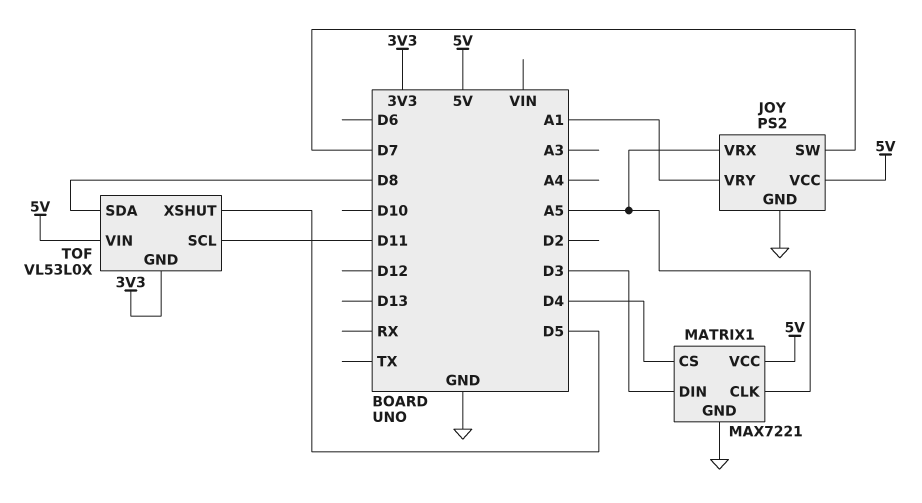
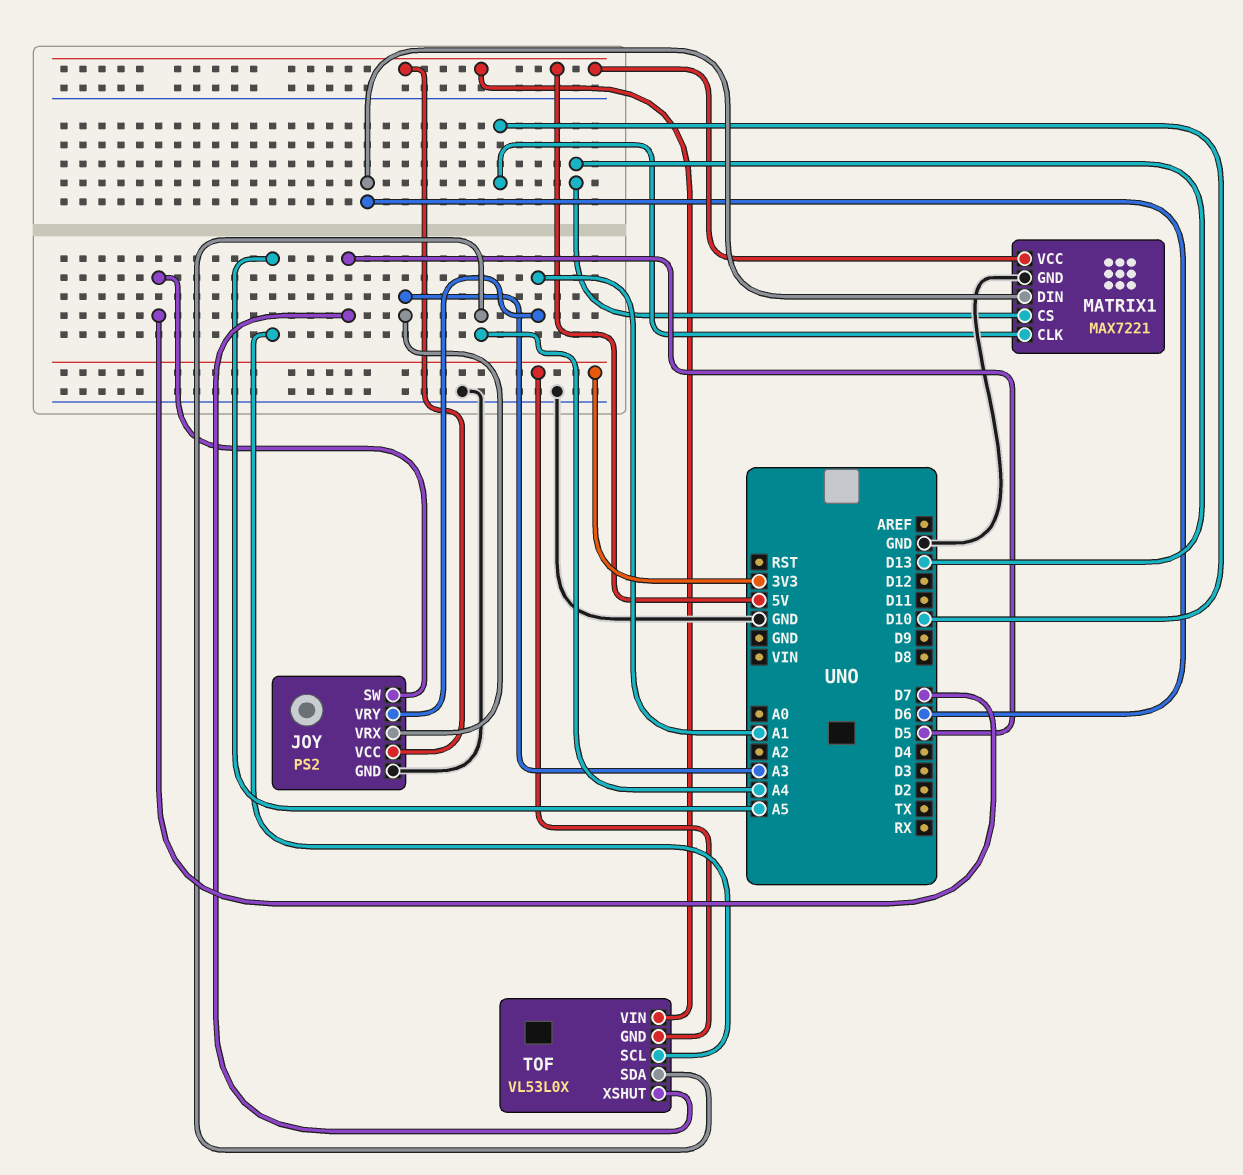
JOY pin VRX: A5 -> A3
MATRIX1 pin CLK: A5 -> D10
MATRIX1 pin CS: D4 -> D13
MATRIX1 pin DIN: D3 -> D6
TOF pin SCL: D11 -> A5
TOF pin SDA: D8 -> A4

